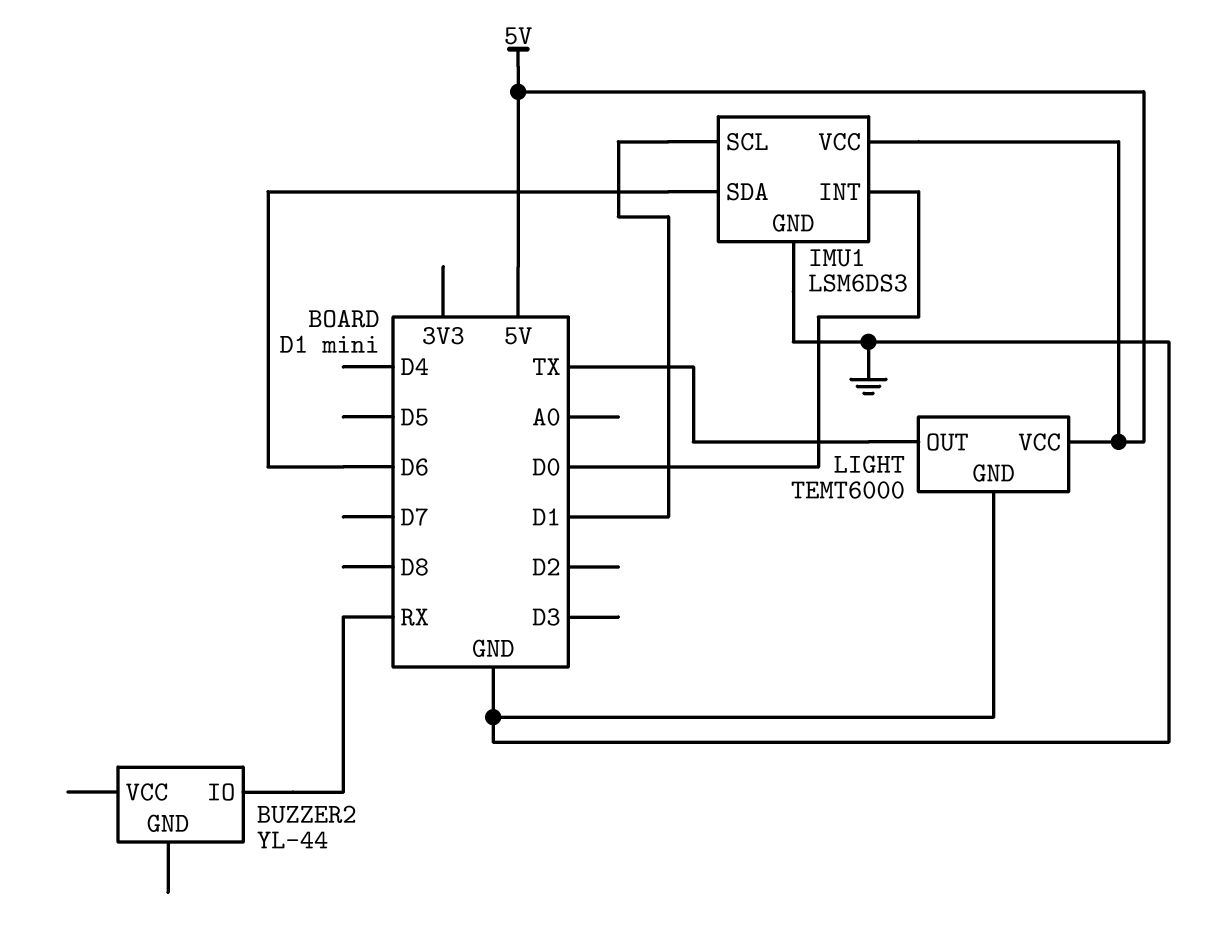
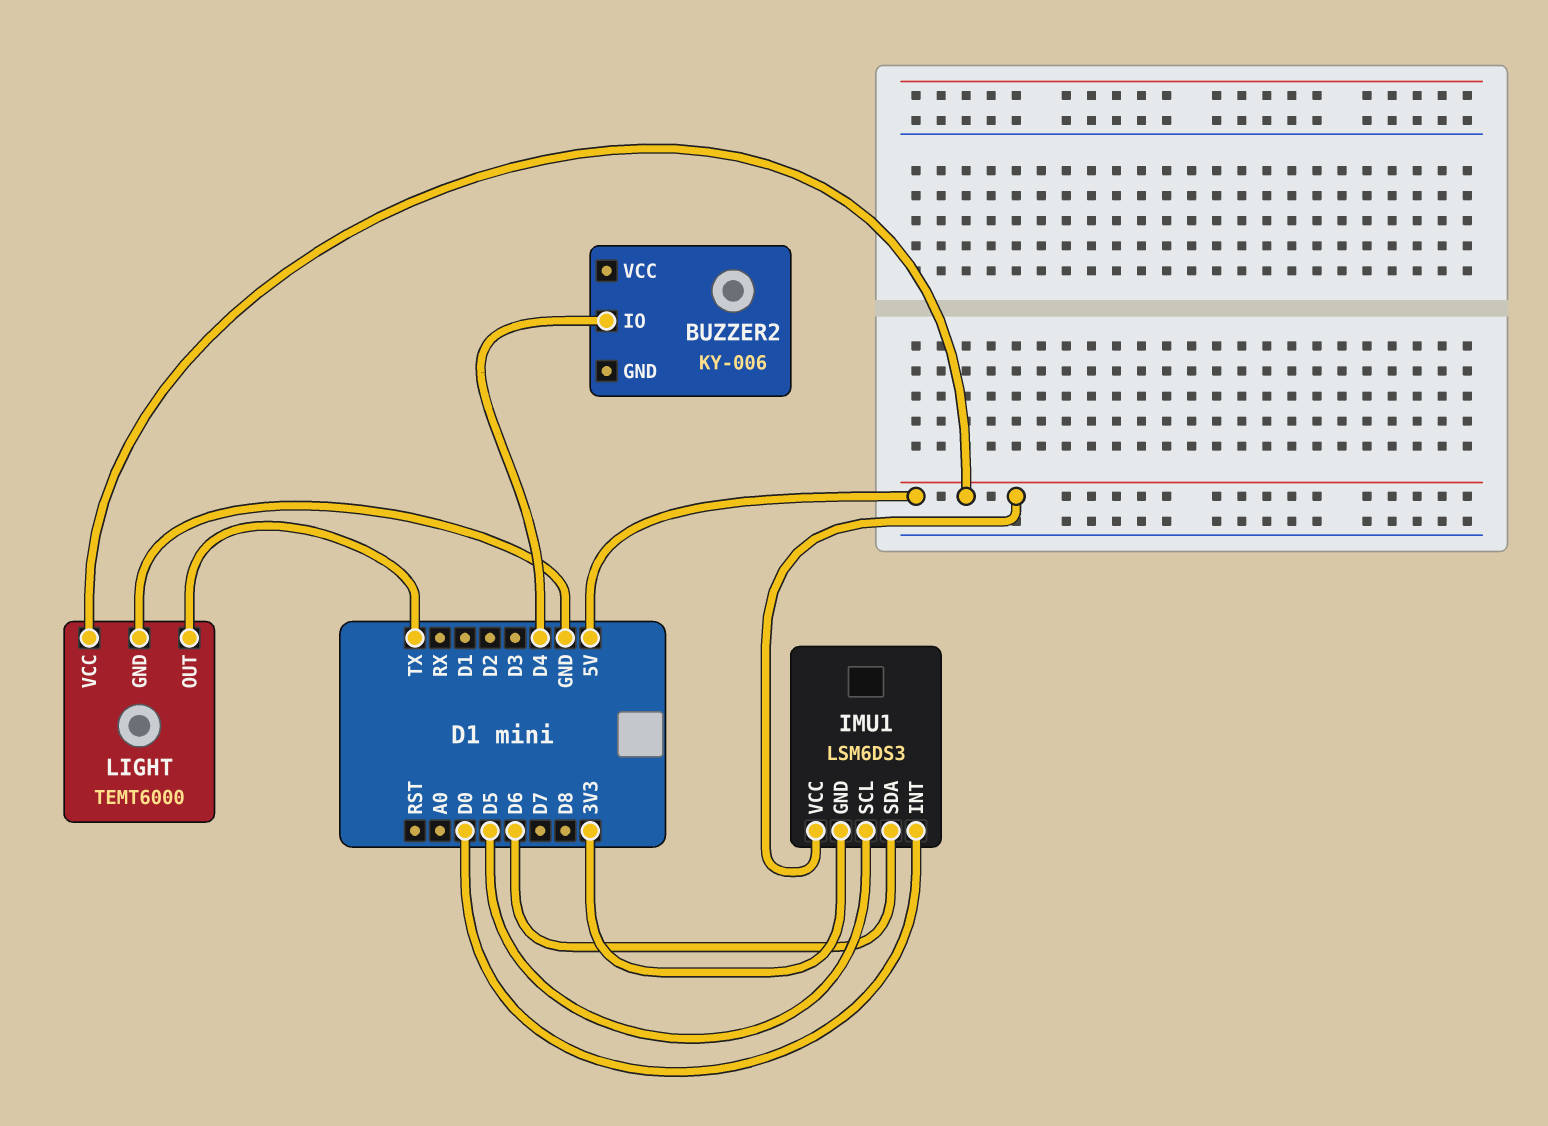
BUZZER2: YL-44 -> KY-006
BUZZER2 pin IO: RX -> D4
IMU1 pin GND: GND -> 3V3
IMU1 pin SCL: D1 -> D5

